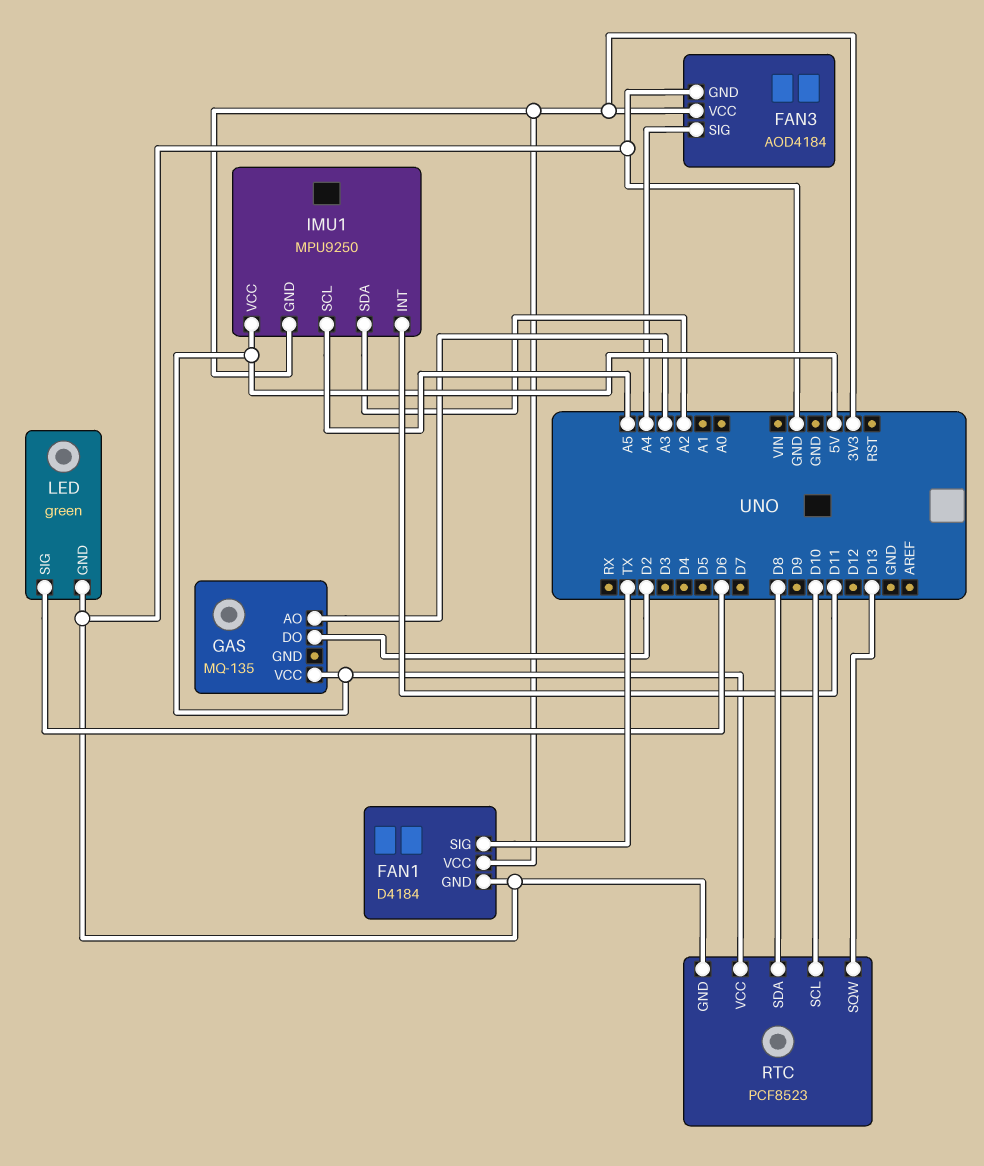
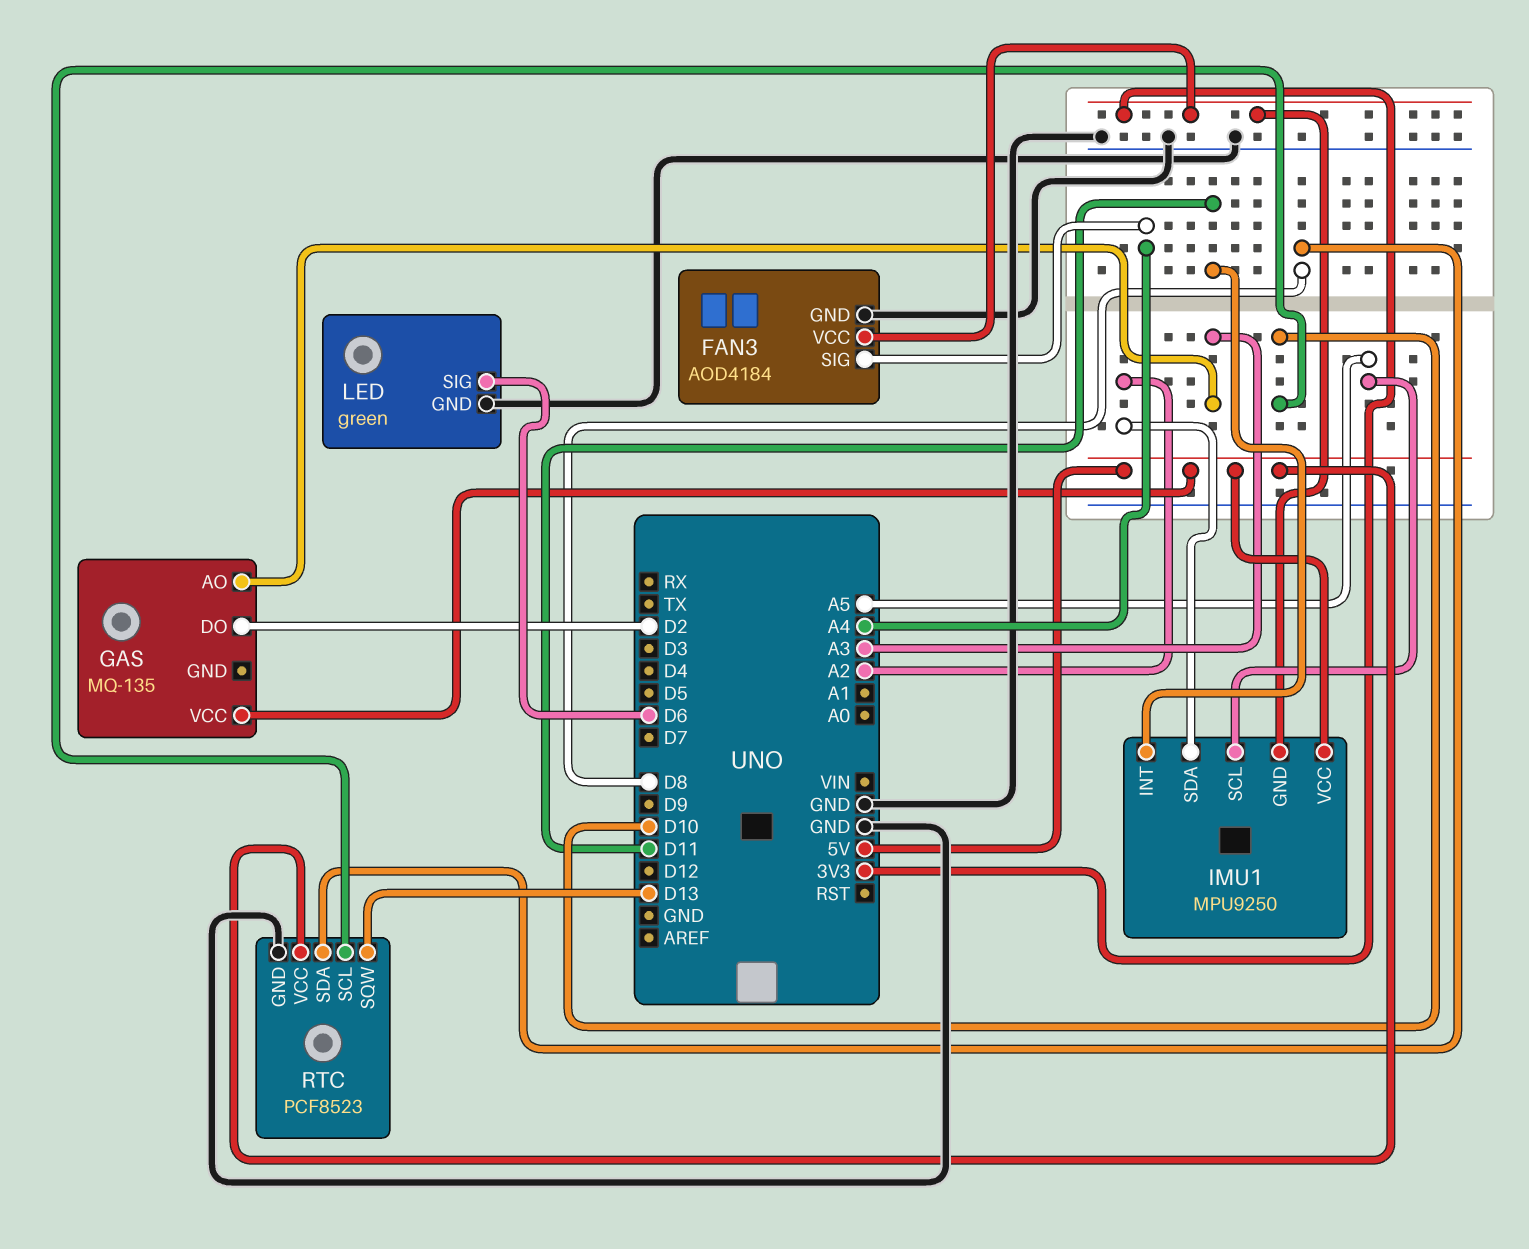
FAN1: D4184 -> none
FAN1 pin GND: GND -> none
FAN1 pin SIG: TX -> none
FAN1 pin VCC: 3V3 -> none

